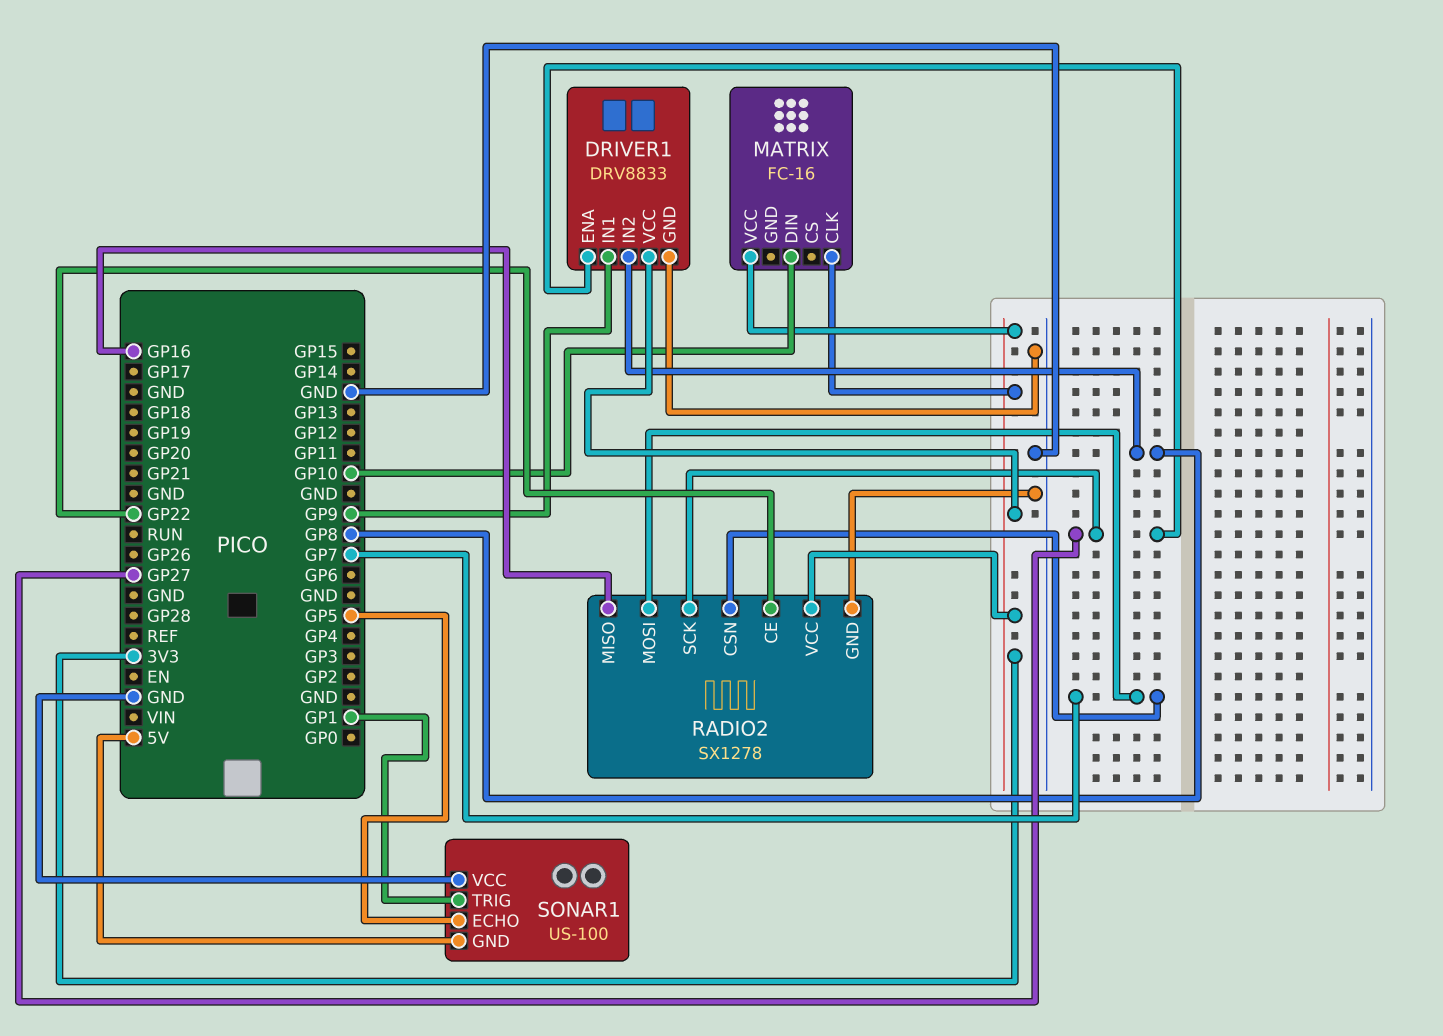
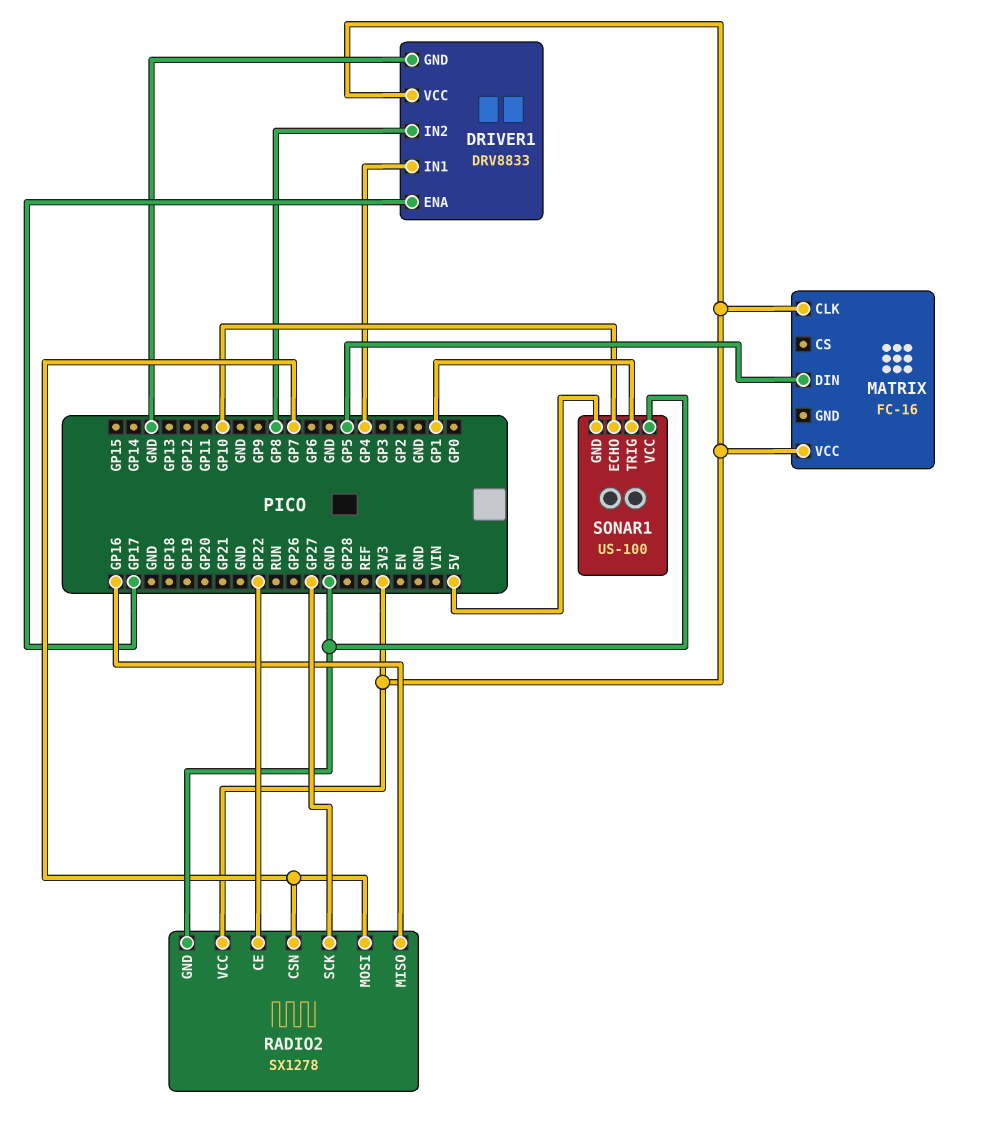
DRIVER1 pin ENA: GP27 -> GP17
DRIVER1 pin IN1: GP9 -> GP4
MATRIX pin DIN: GP10 -> GP5
SONAR1 pin ECHO: GP5 -> GP10

